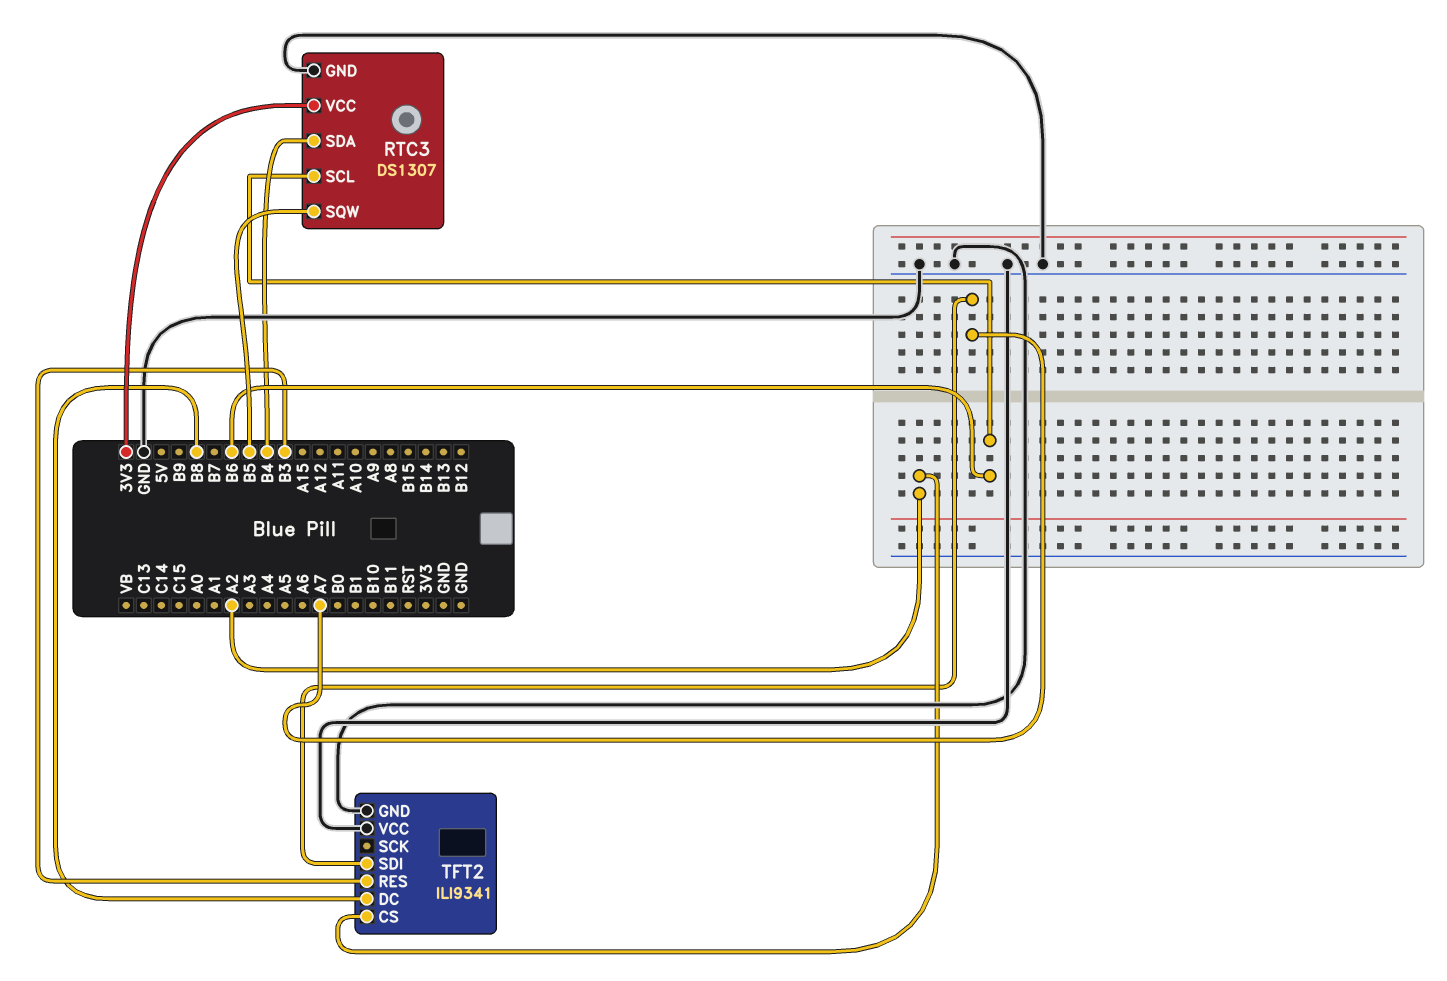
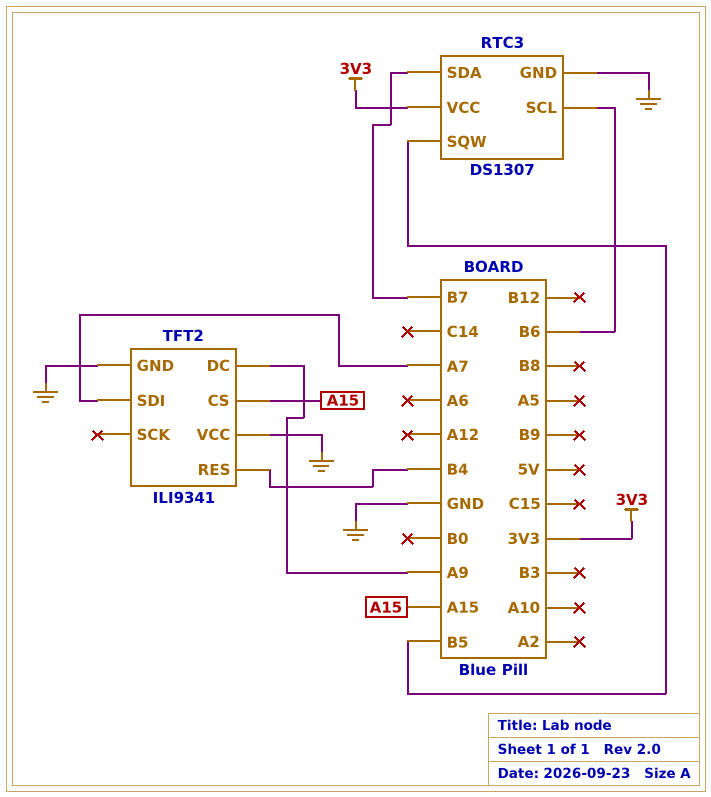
RTC3 pin SDA: B4 -> B7
TFT2 pin CS: A2 -> A15
TFT2 pin DC: B8 -> A9
TFT2 pin RES: B3 -> B4

